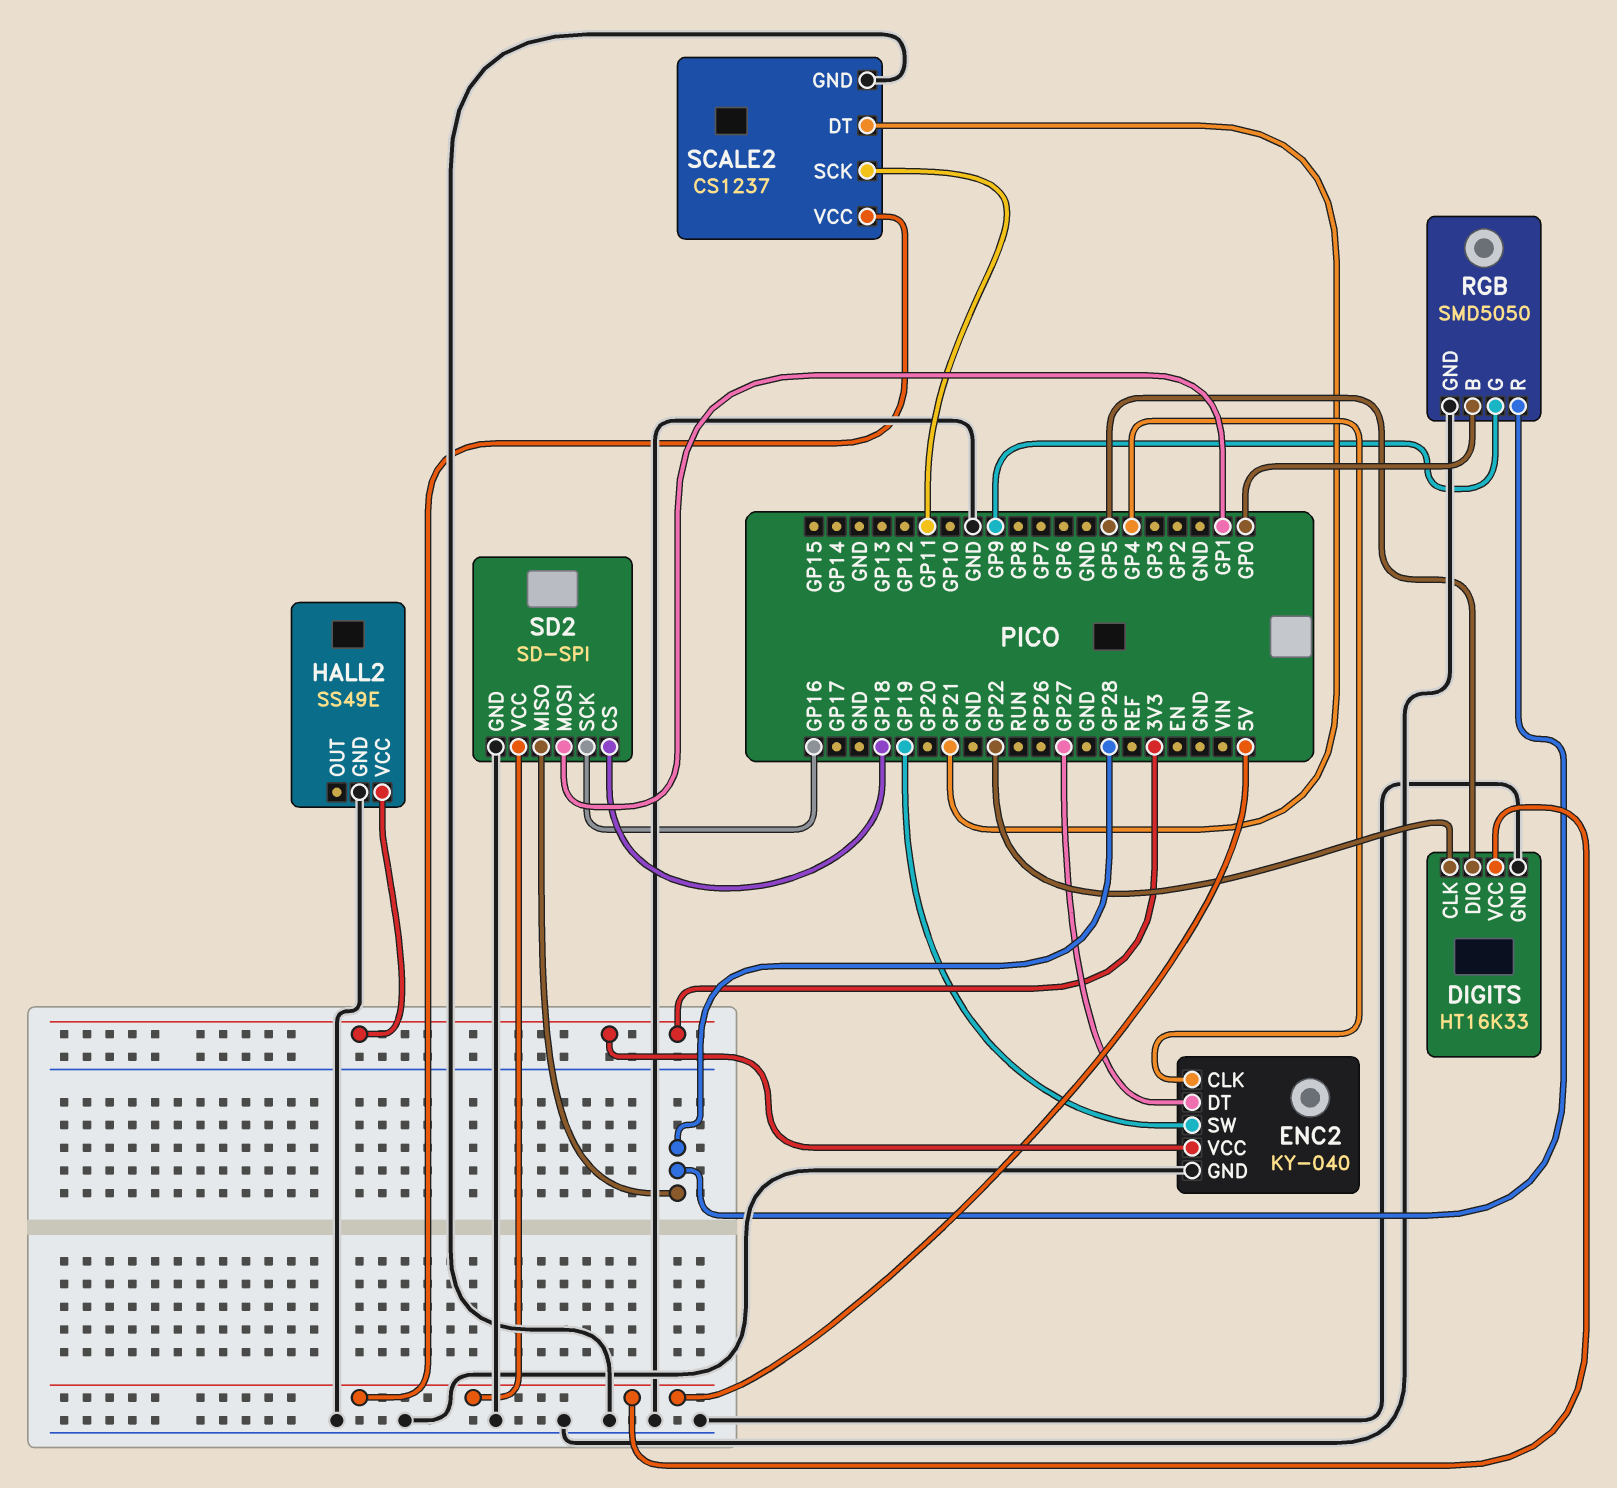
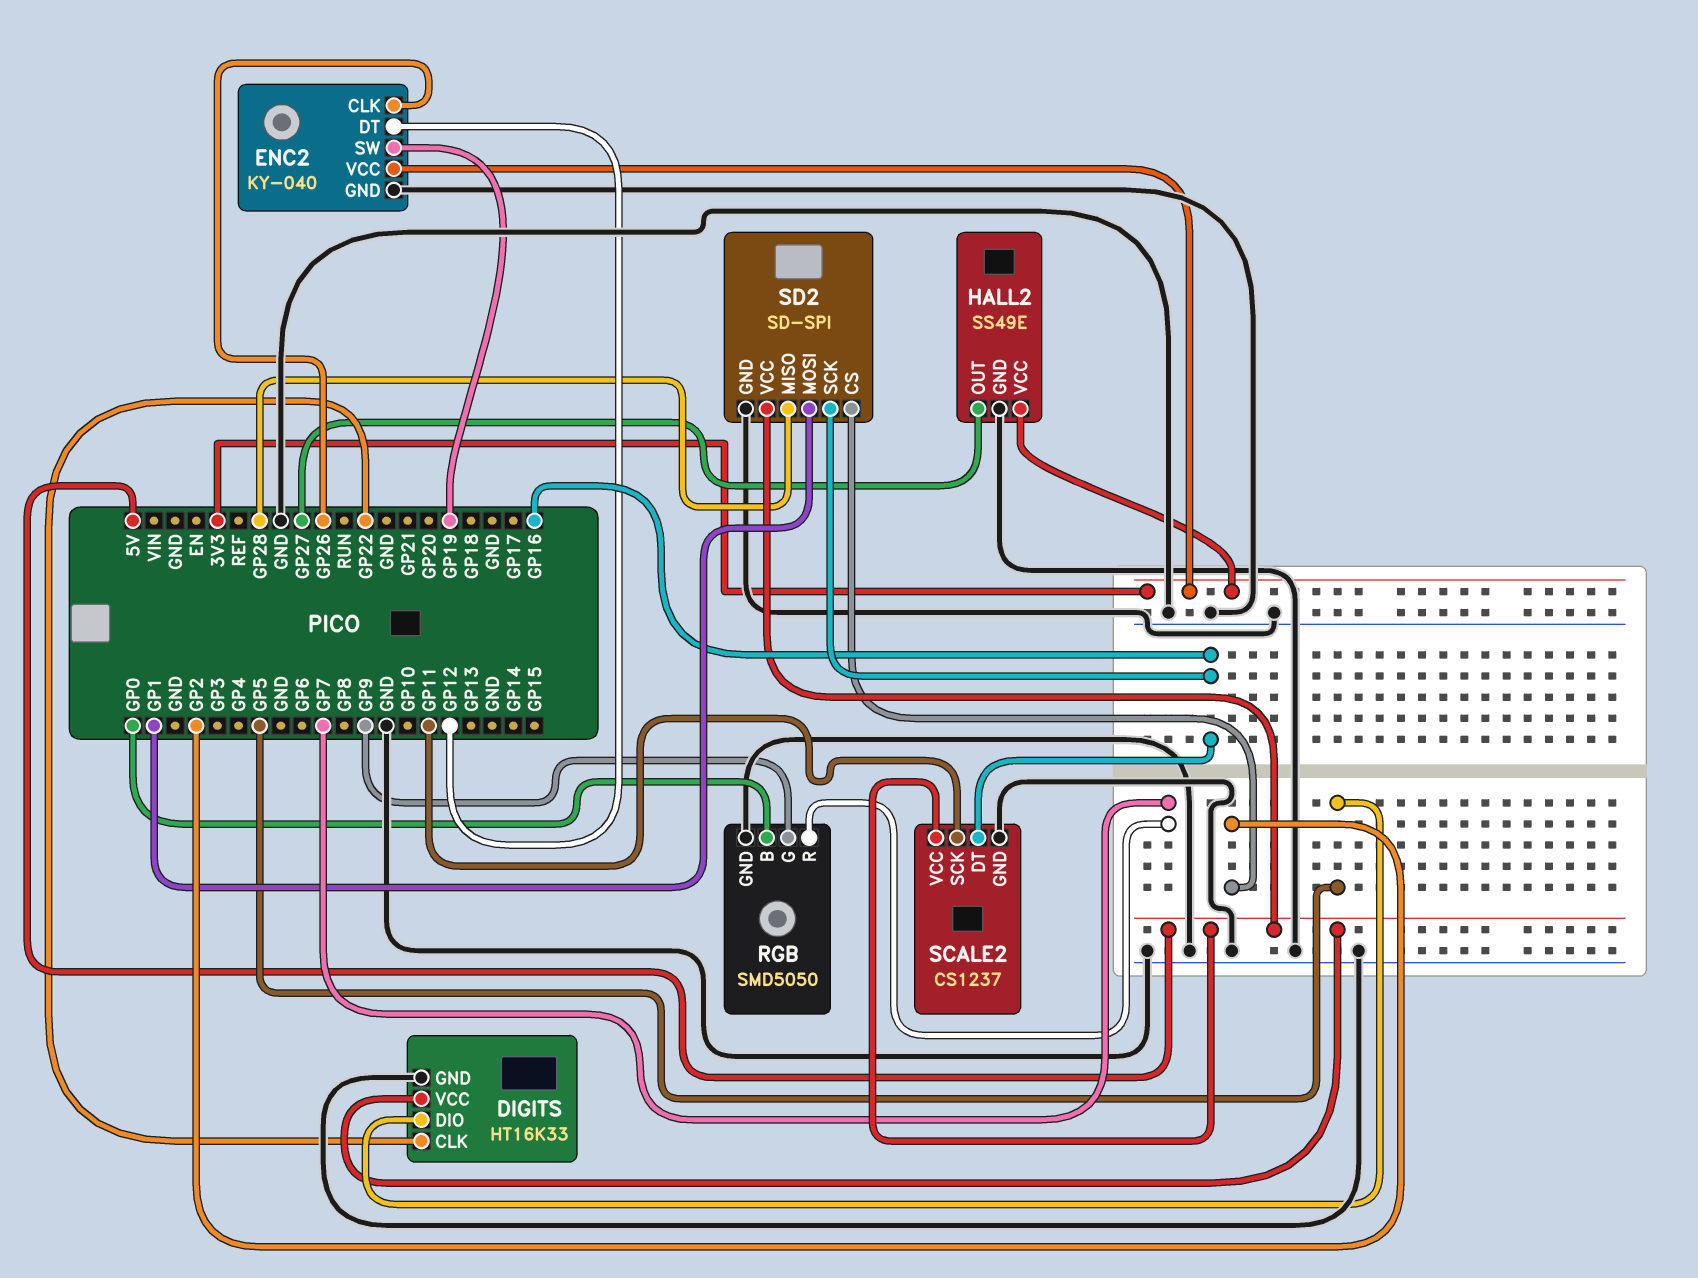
ENC2 pin CLK: GP4 -> GP26
ENC2 pin DT: GP27 -> GP12
HALL2 pin OUT: none -> GP27
RGB pin R: GP28 -> GP7
SCALE2 pin DT: GP21 -> GP16
SD2 pin CS: GP18 -> GP2

